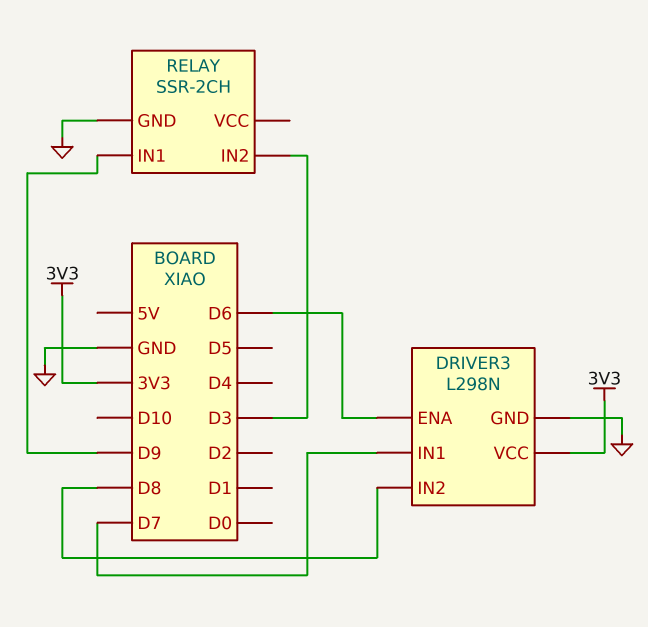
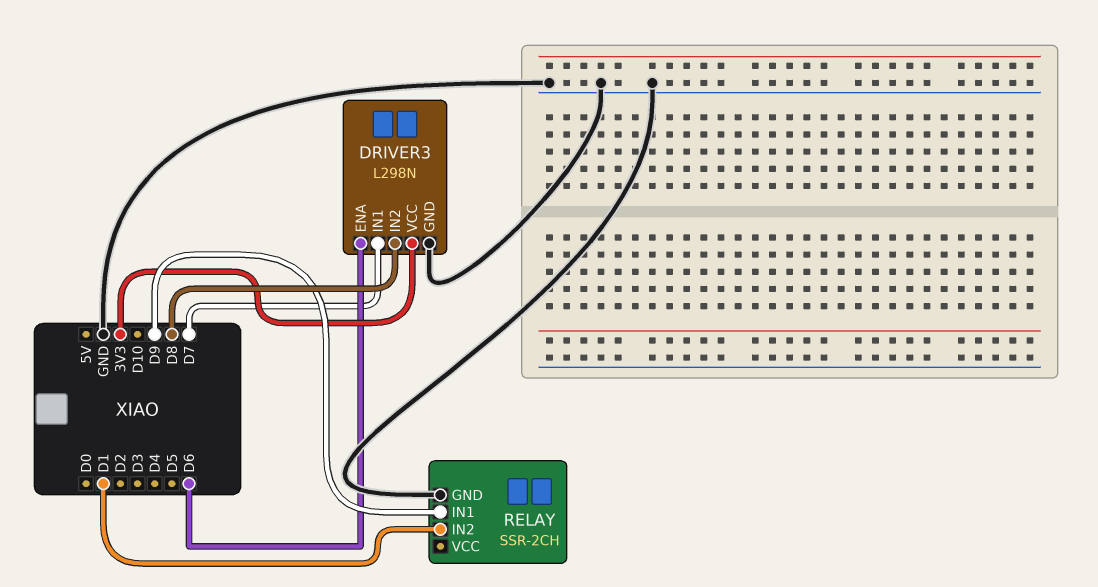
RELAY pin IN2: D3 -> D1

